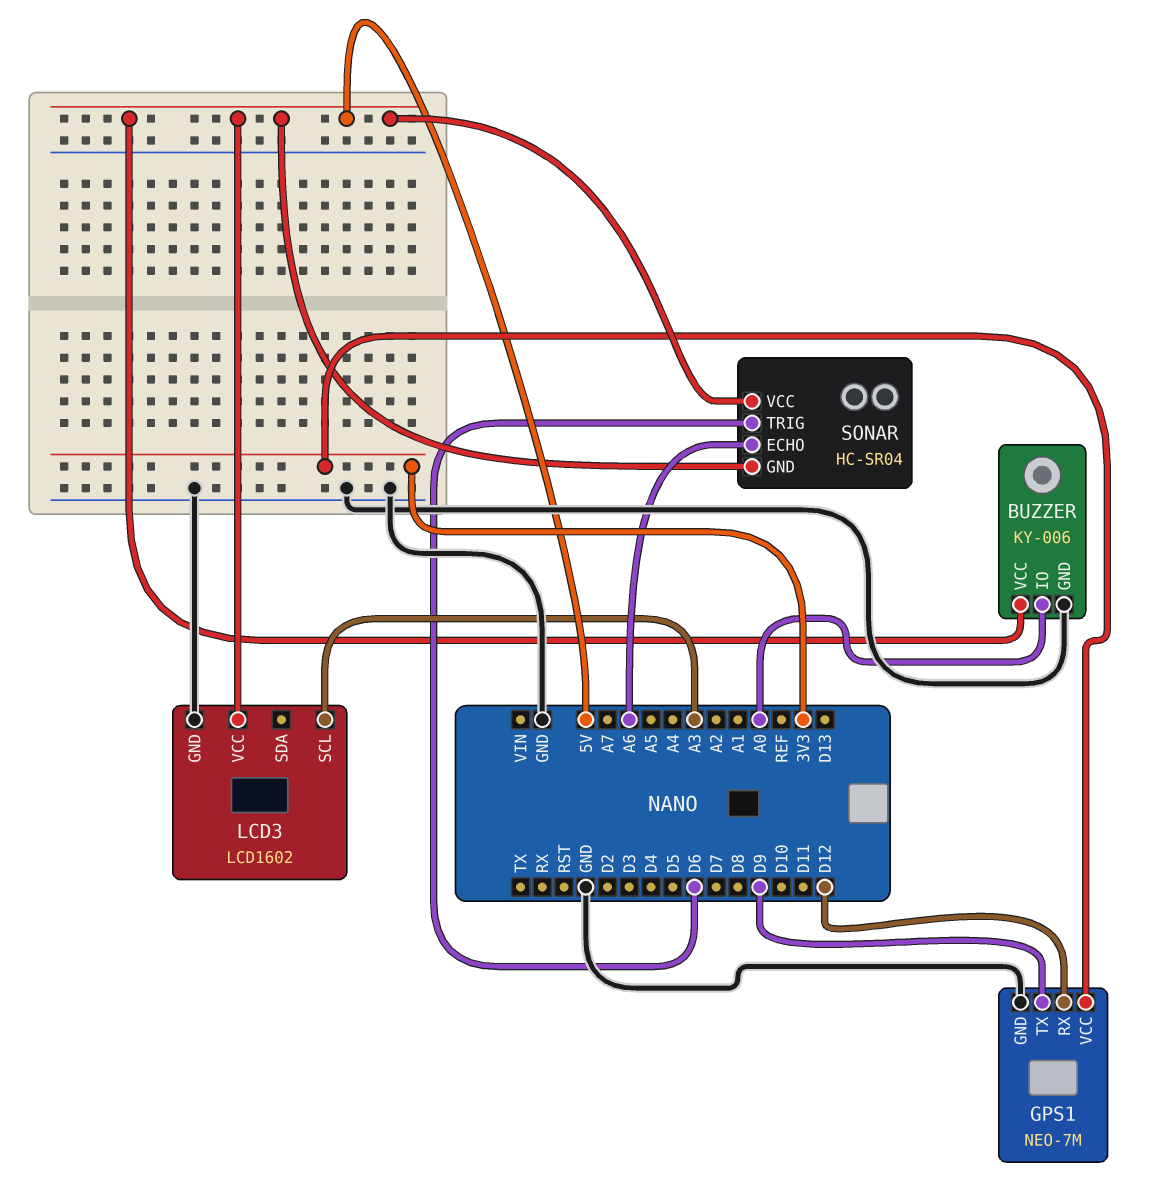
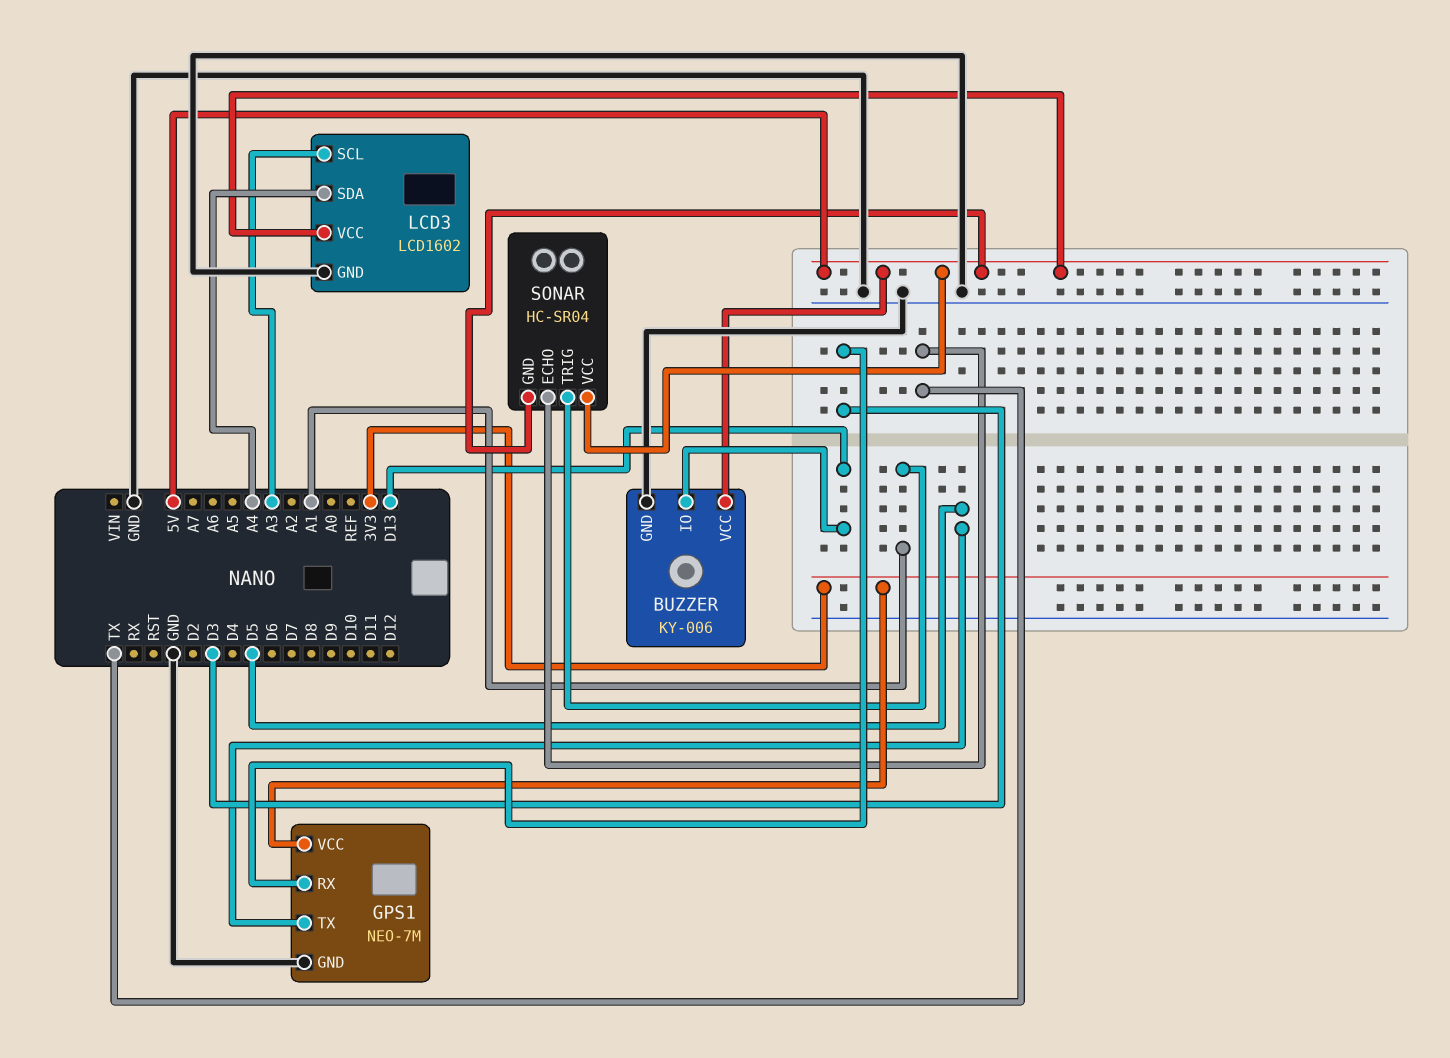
BUZZER pin IO: A0 -> D13
GPS1 pin RX: D12 -> D3
GPS1 pin TX: D9 -> D5
LCD3 pin SDA: none -> A4
SONAR pin ECHO: A6 -> TX
SONAR pin TRIG: D6 -> A1

